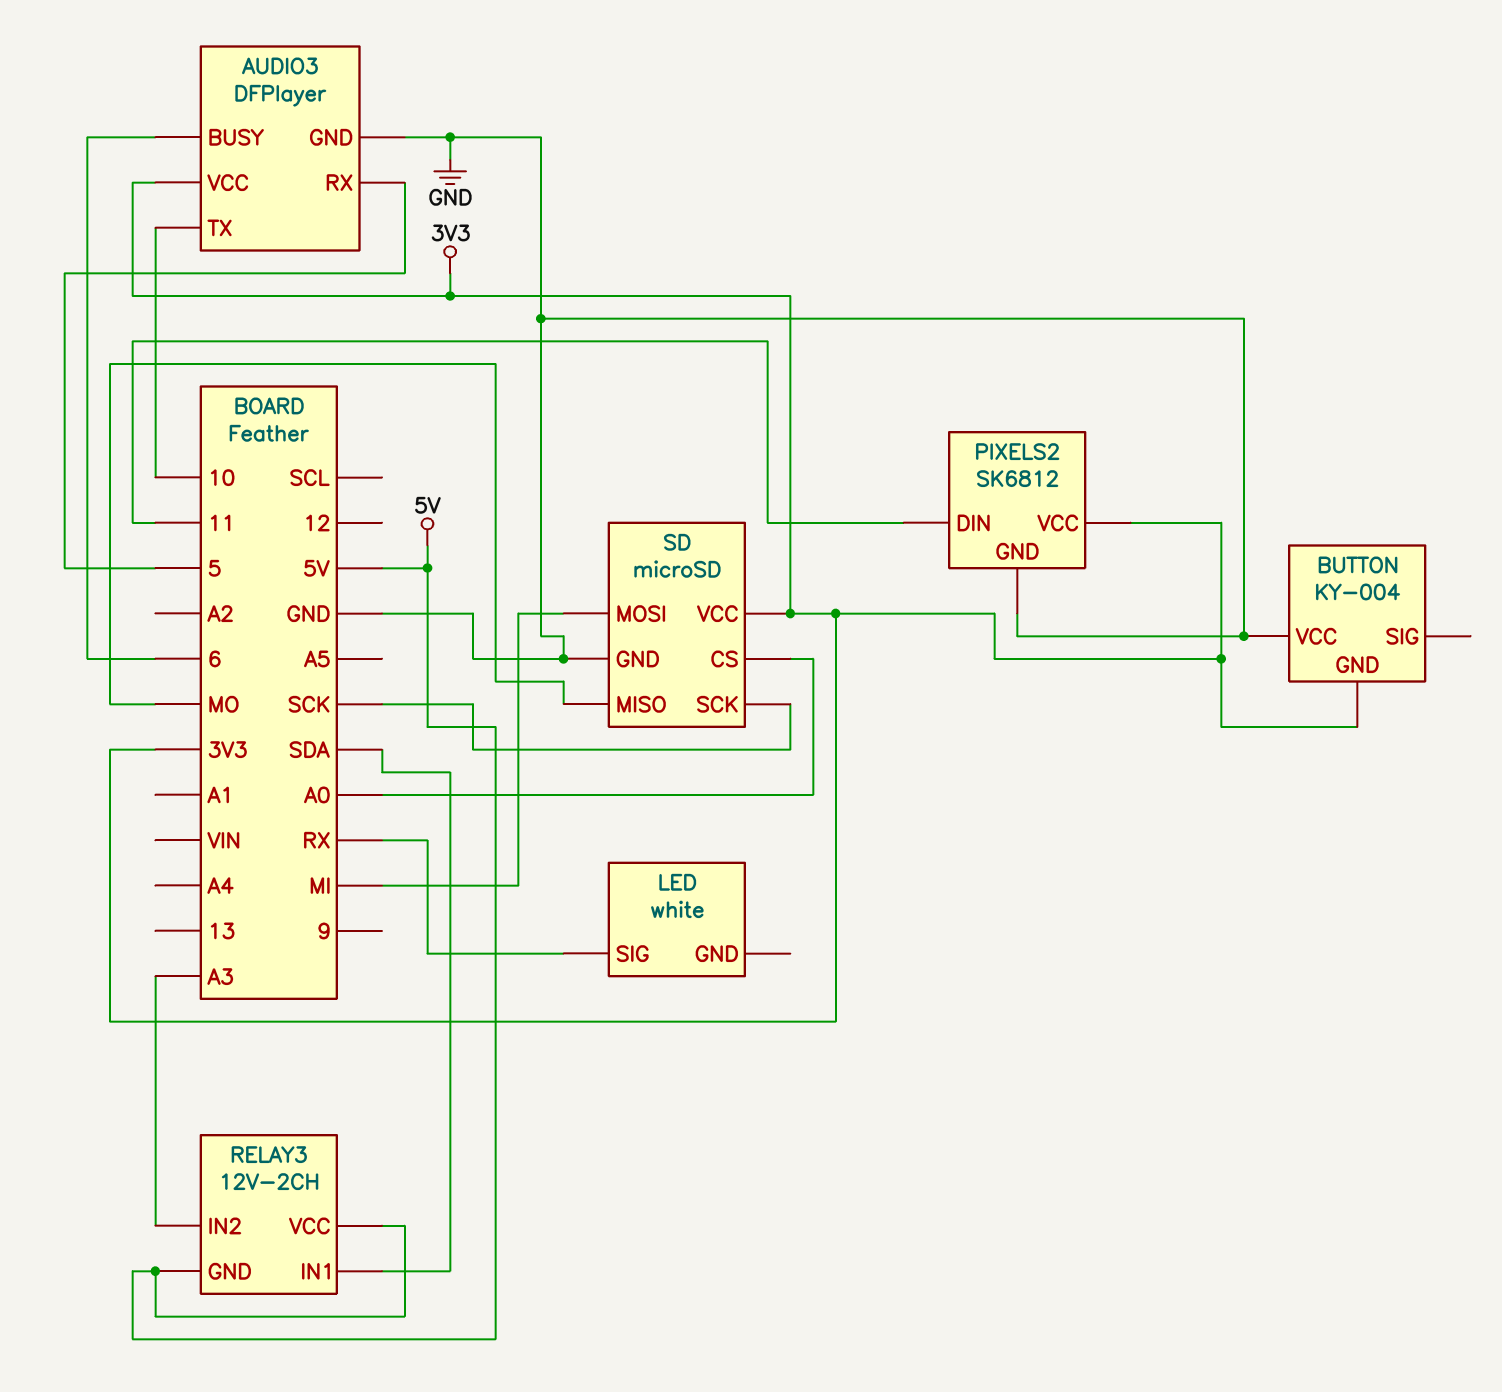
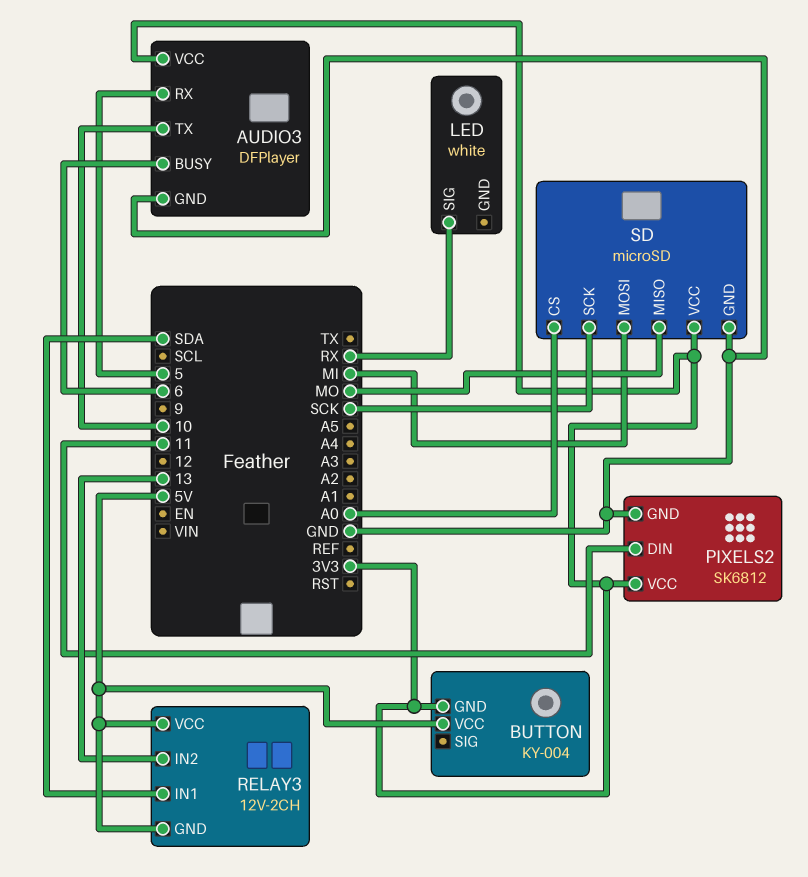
BUTTON pin VCC: GND -> 5V
RELAY3 pin IN2: A3 -> 13

